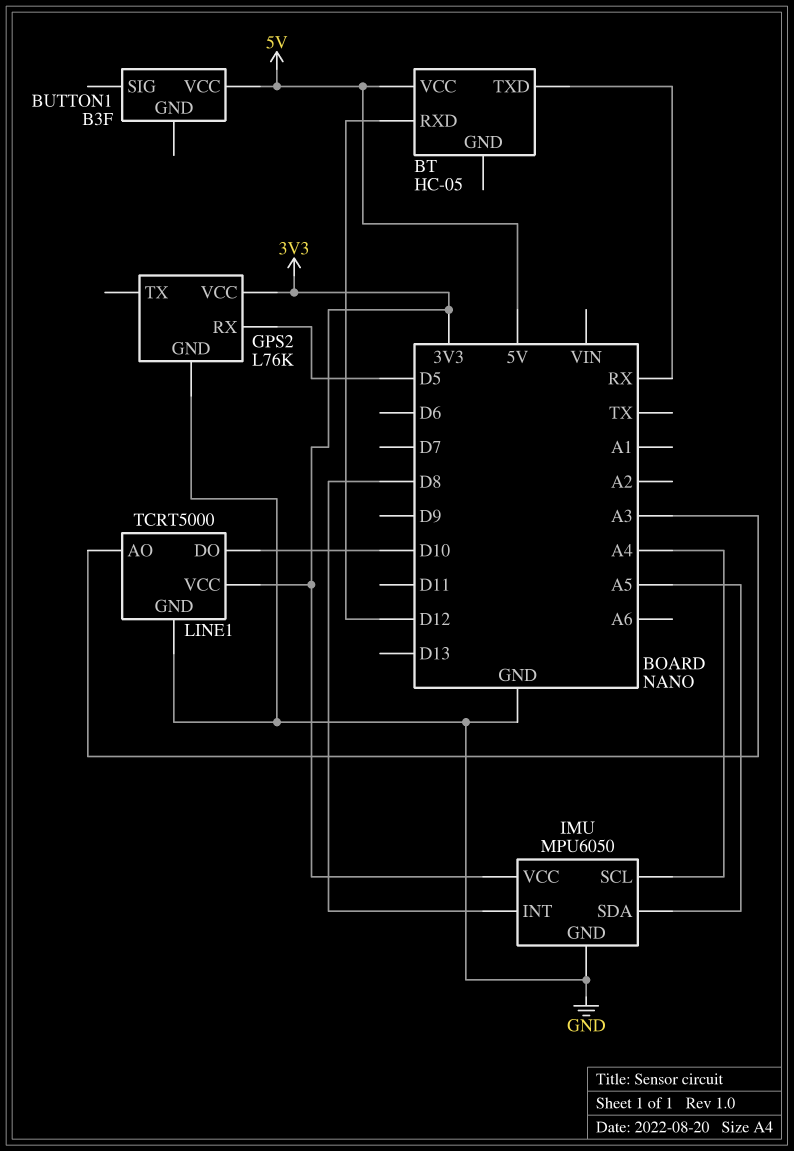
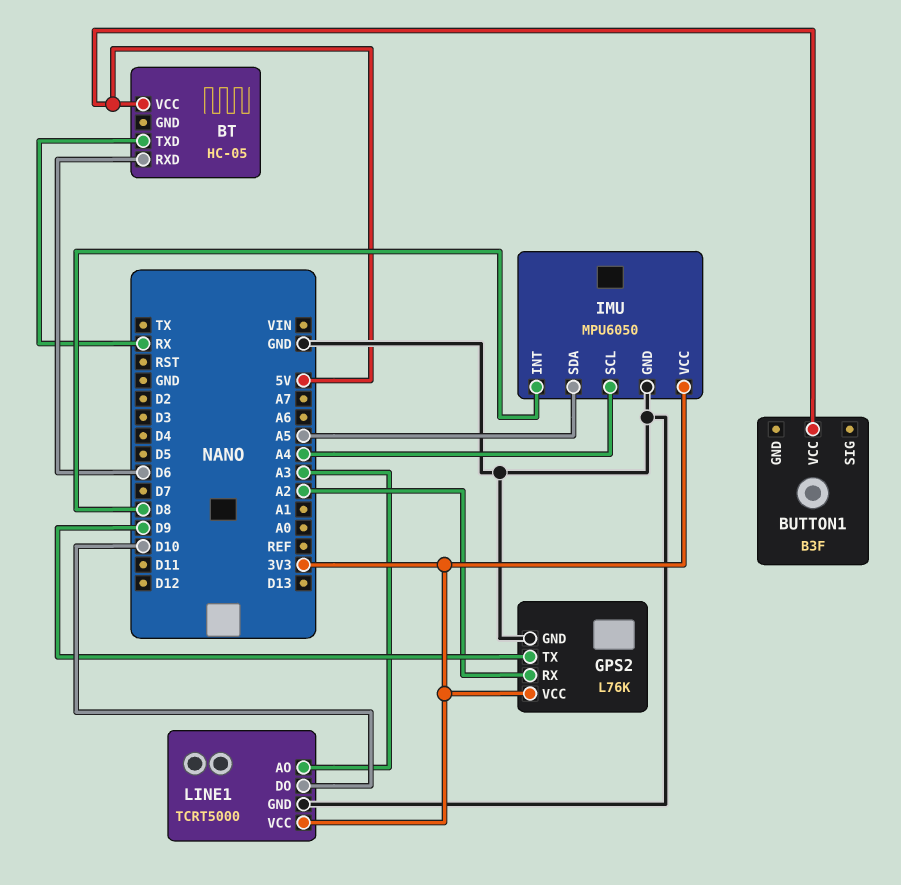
BT pin RXD: D12 -> D6
GPS2 pin RX: D5 -> A2
GPS2 pin TX: none -> D9

